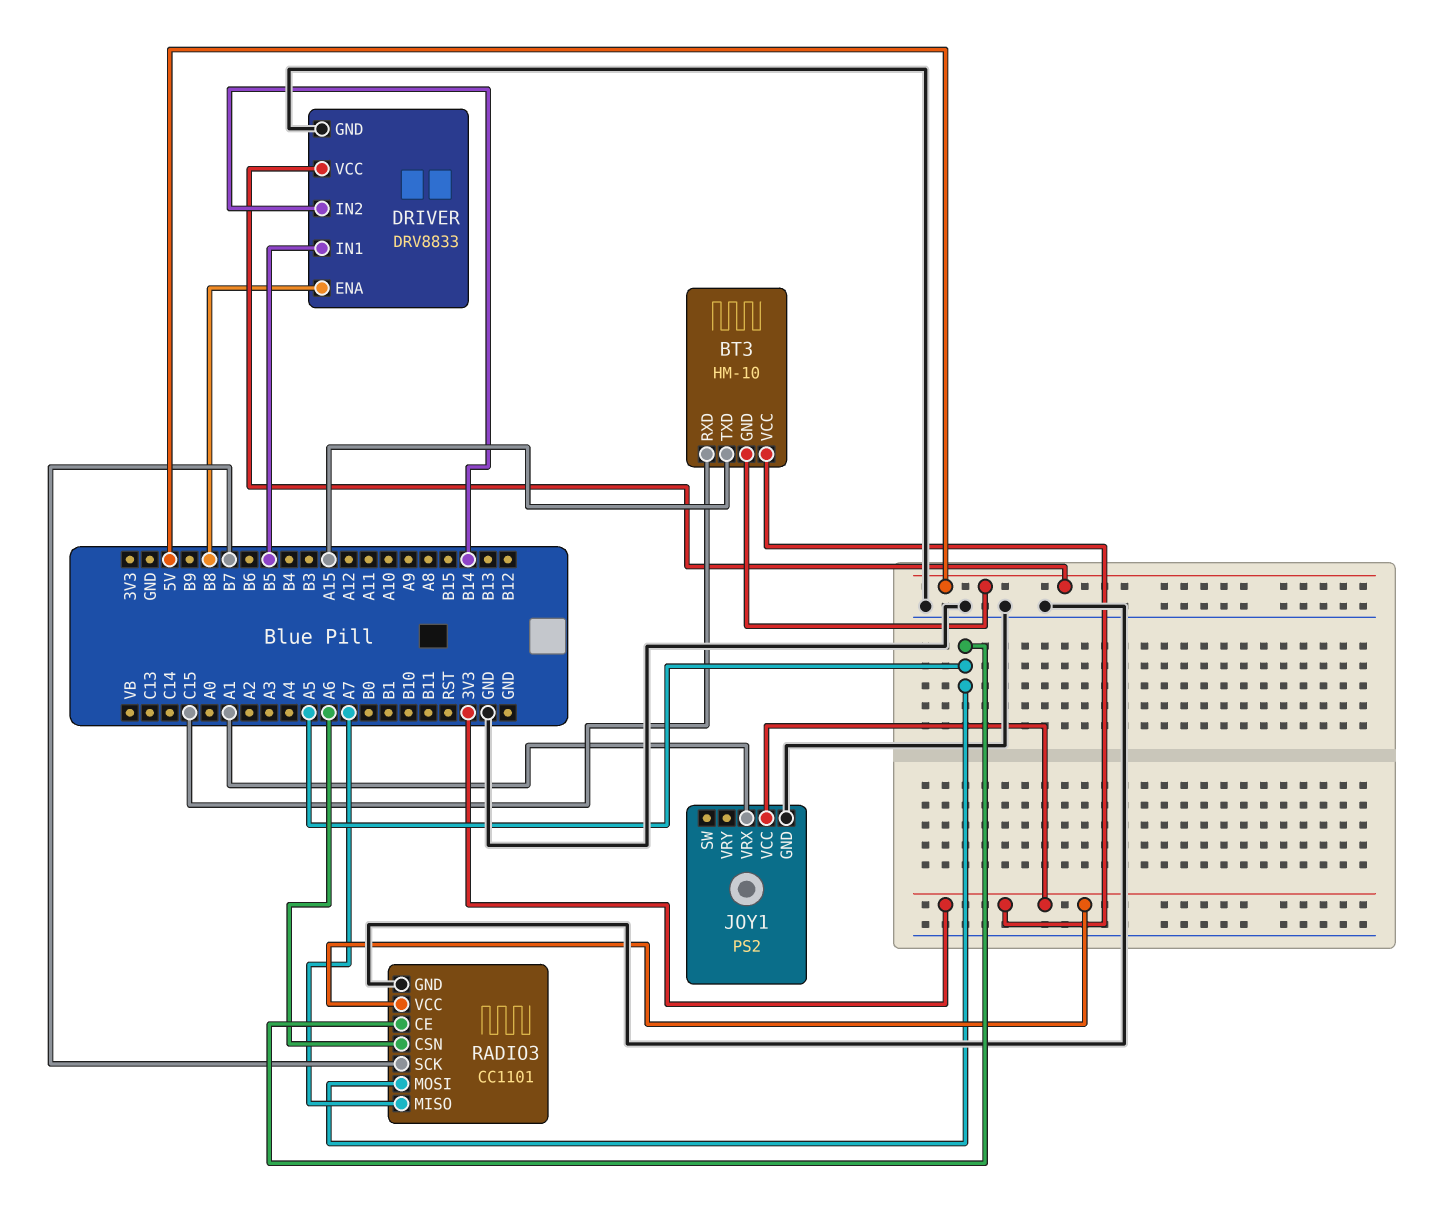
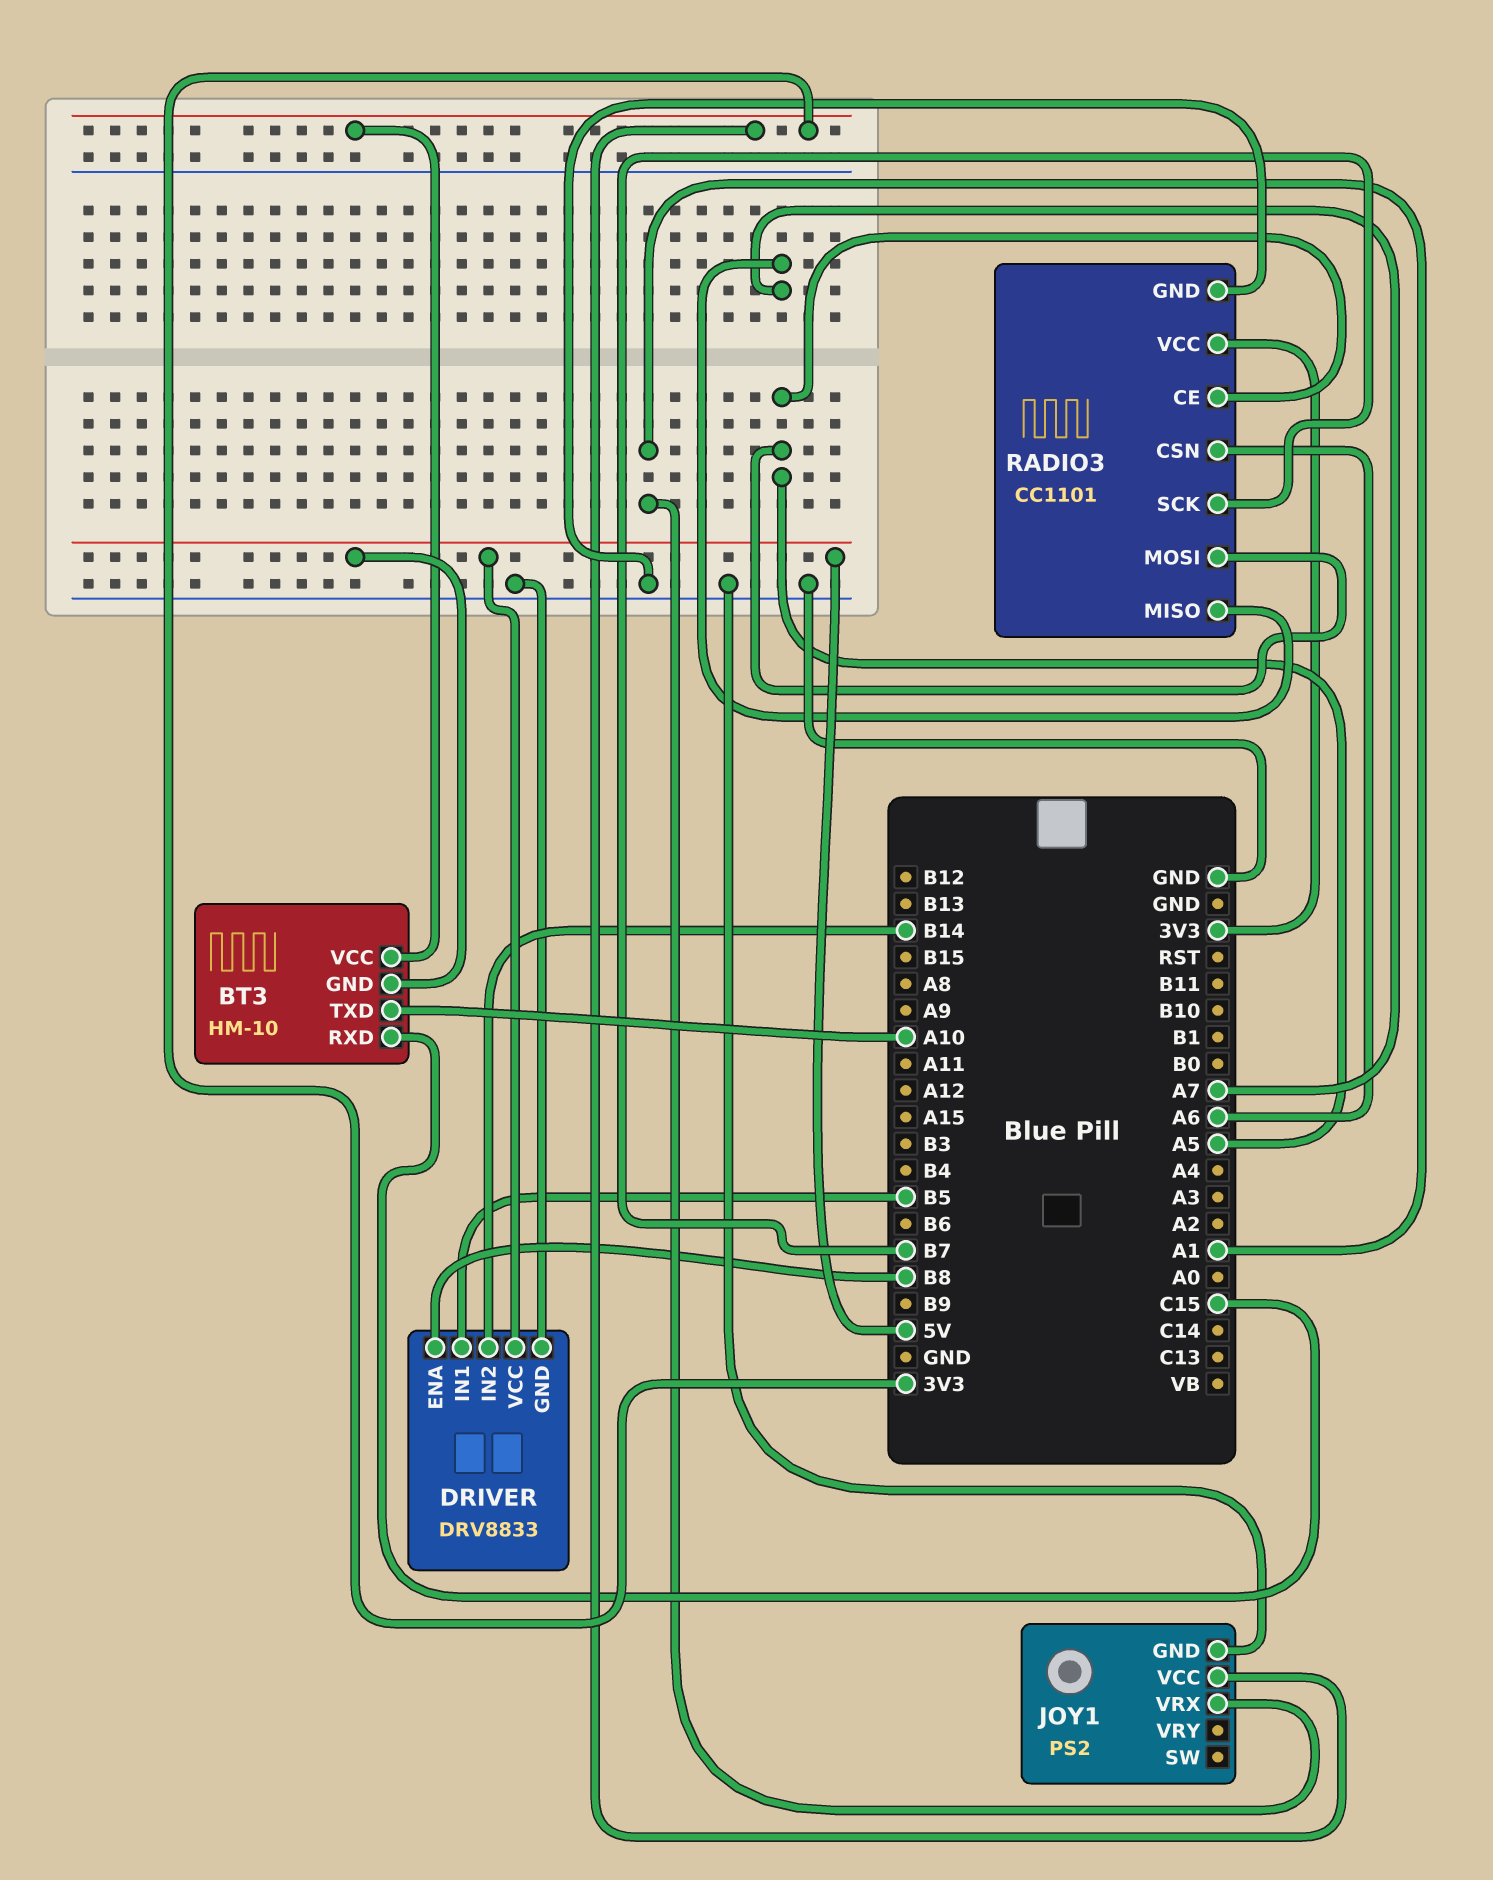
BT3 pin TXD: A15 -> A10

